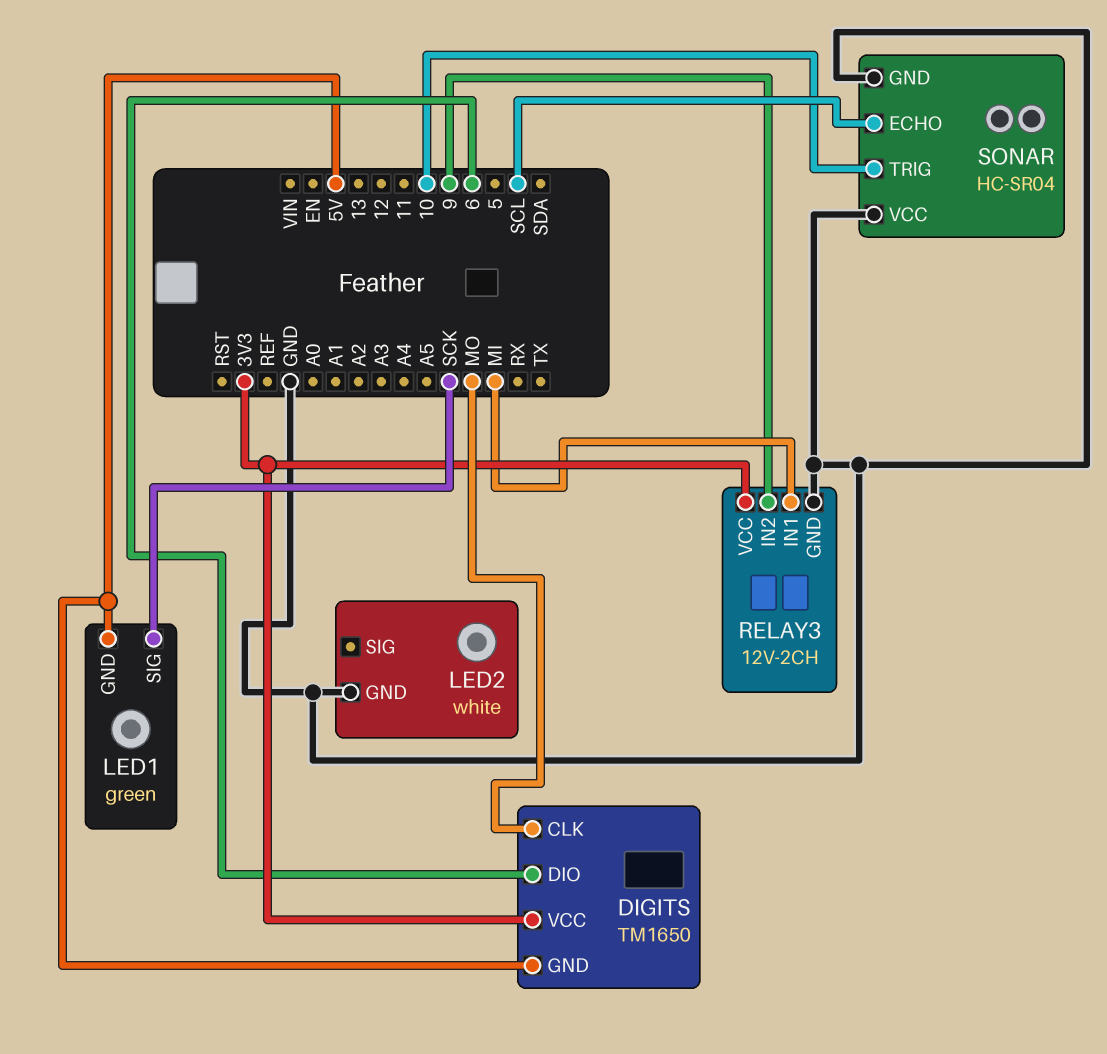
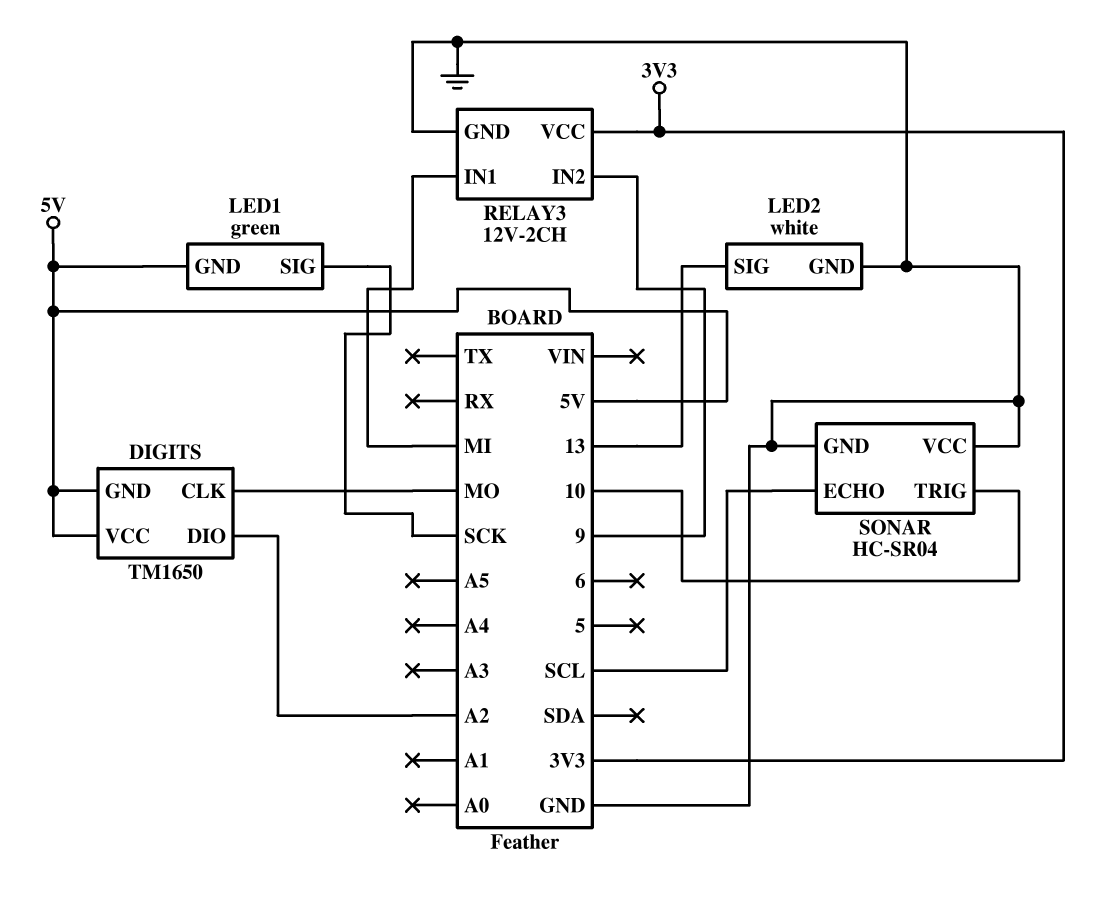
DIGITS pin DIO: 6 -> A2
DIGITS pin VCC: 3V3 -> 5V
LED2 pin SIG: none -> 13

